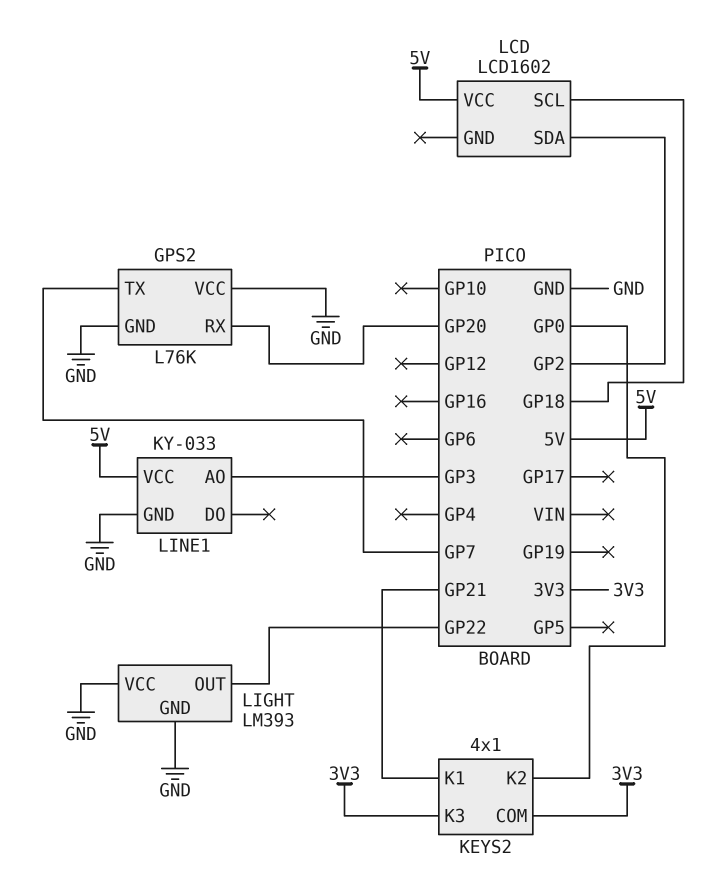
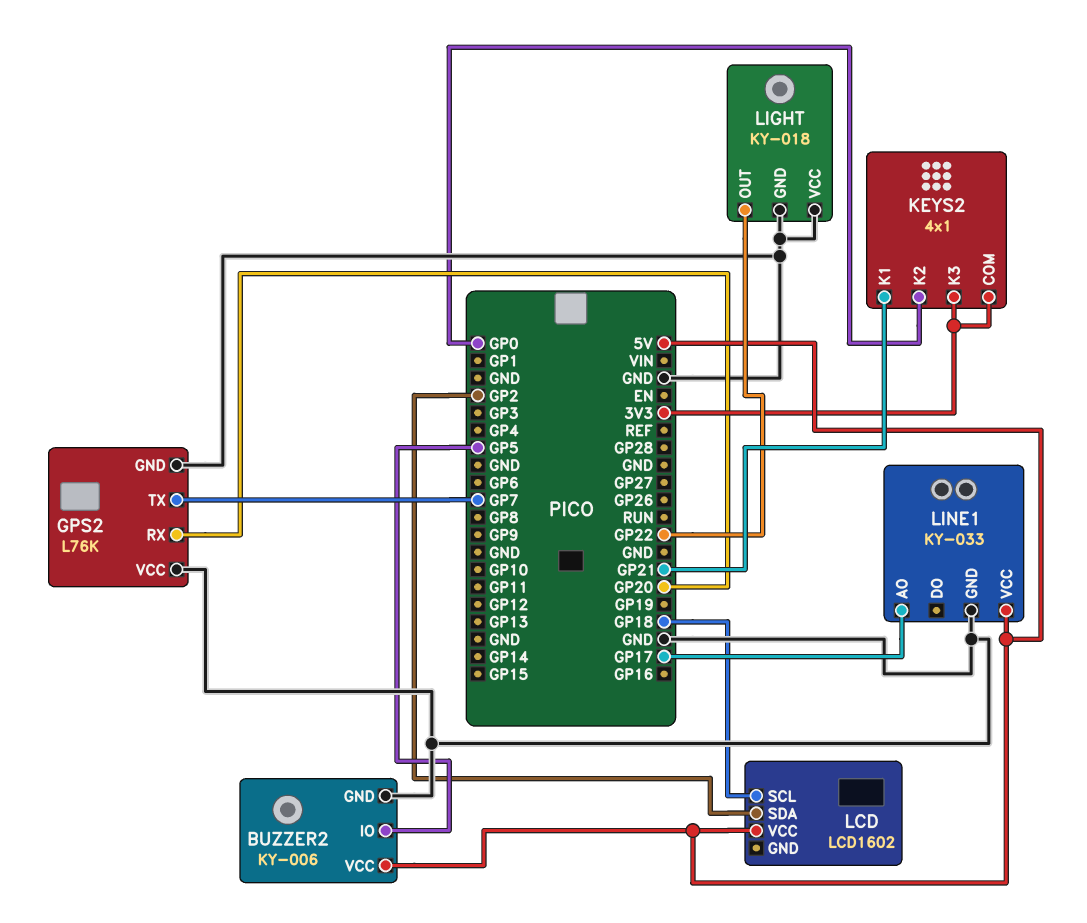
BUZZER2: none -> KY-006
BUZZER2 pin GND: none -> GND
BUZZER2 pin IO: none -> GP5
BUZZER2 pin VCC: none -> 5V
LIGHT: LM393 -> KY-018
LINE1 pin AO: GP3 -> GP17

